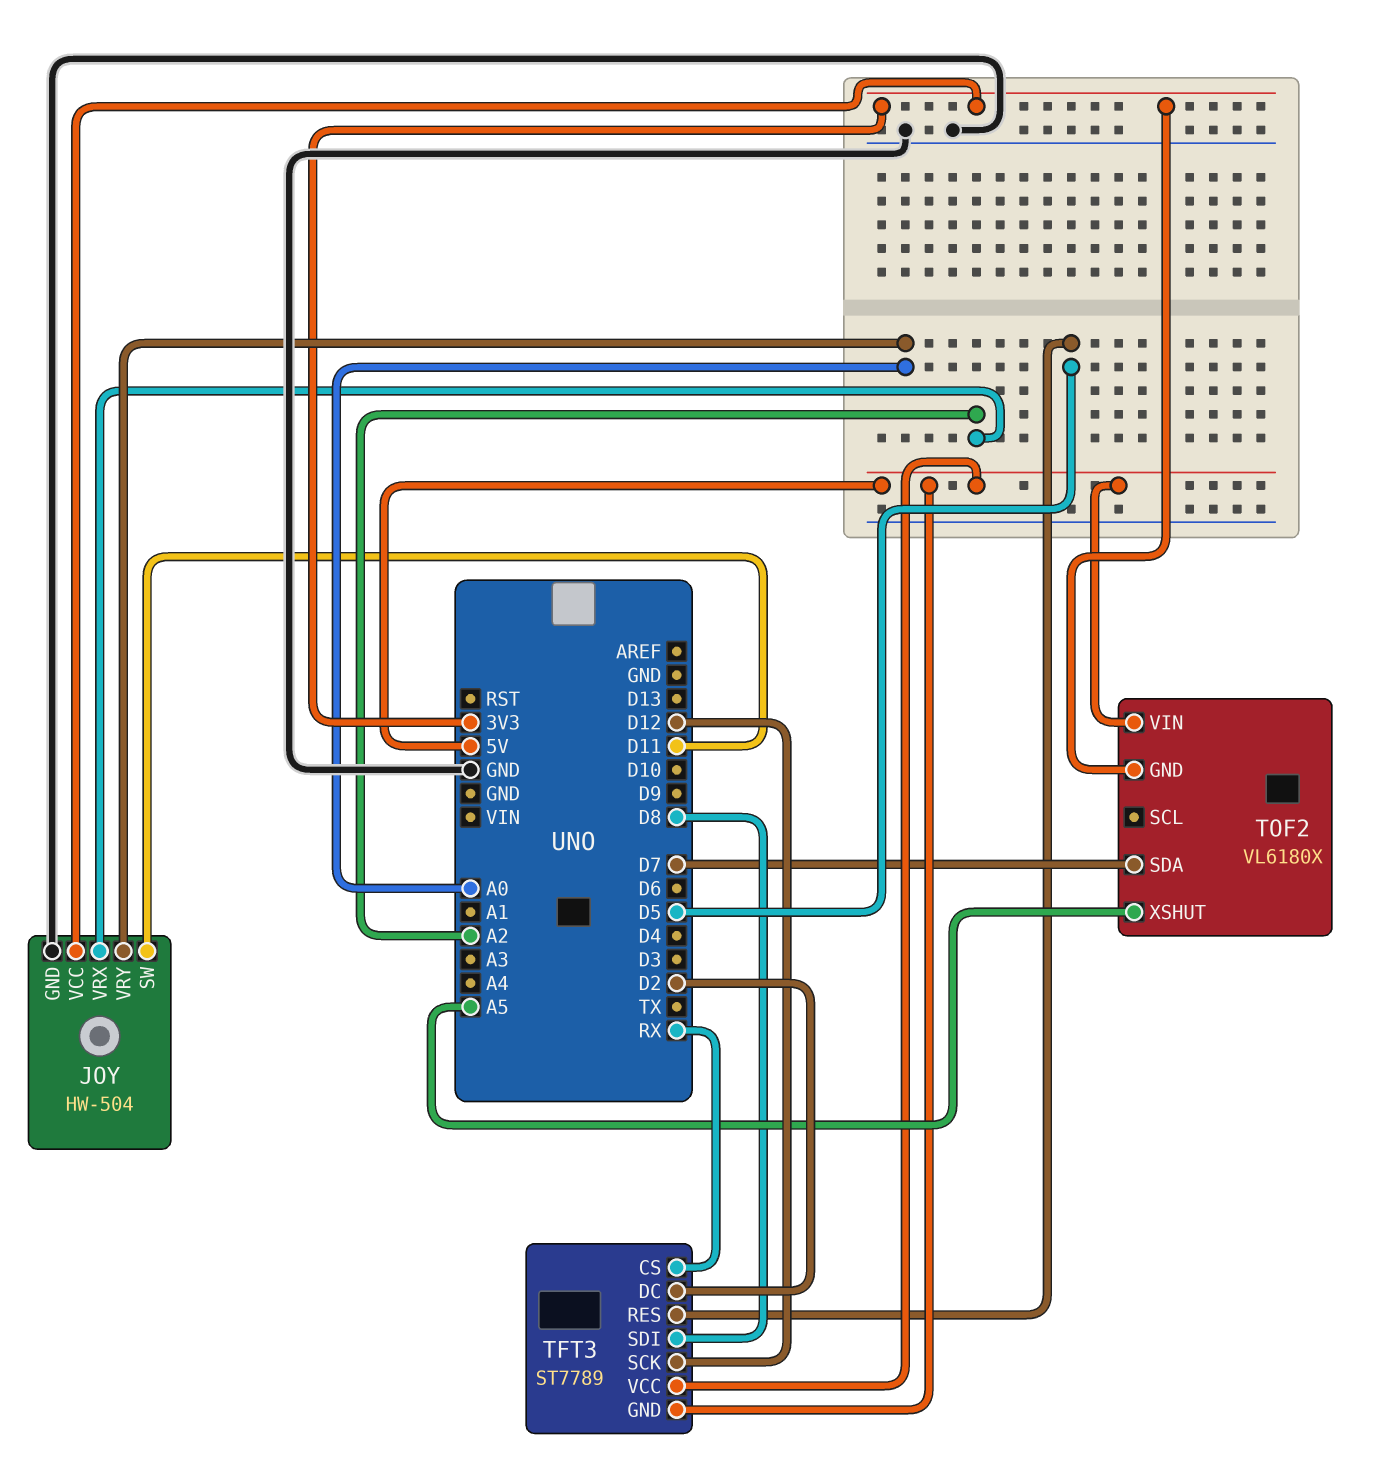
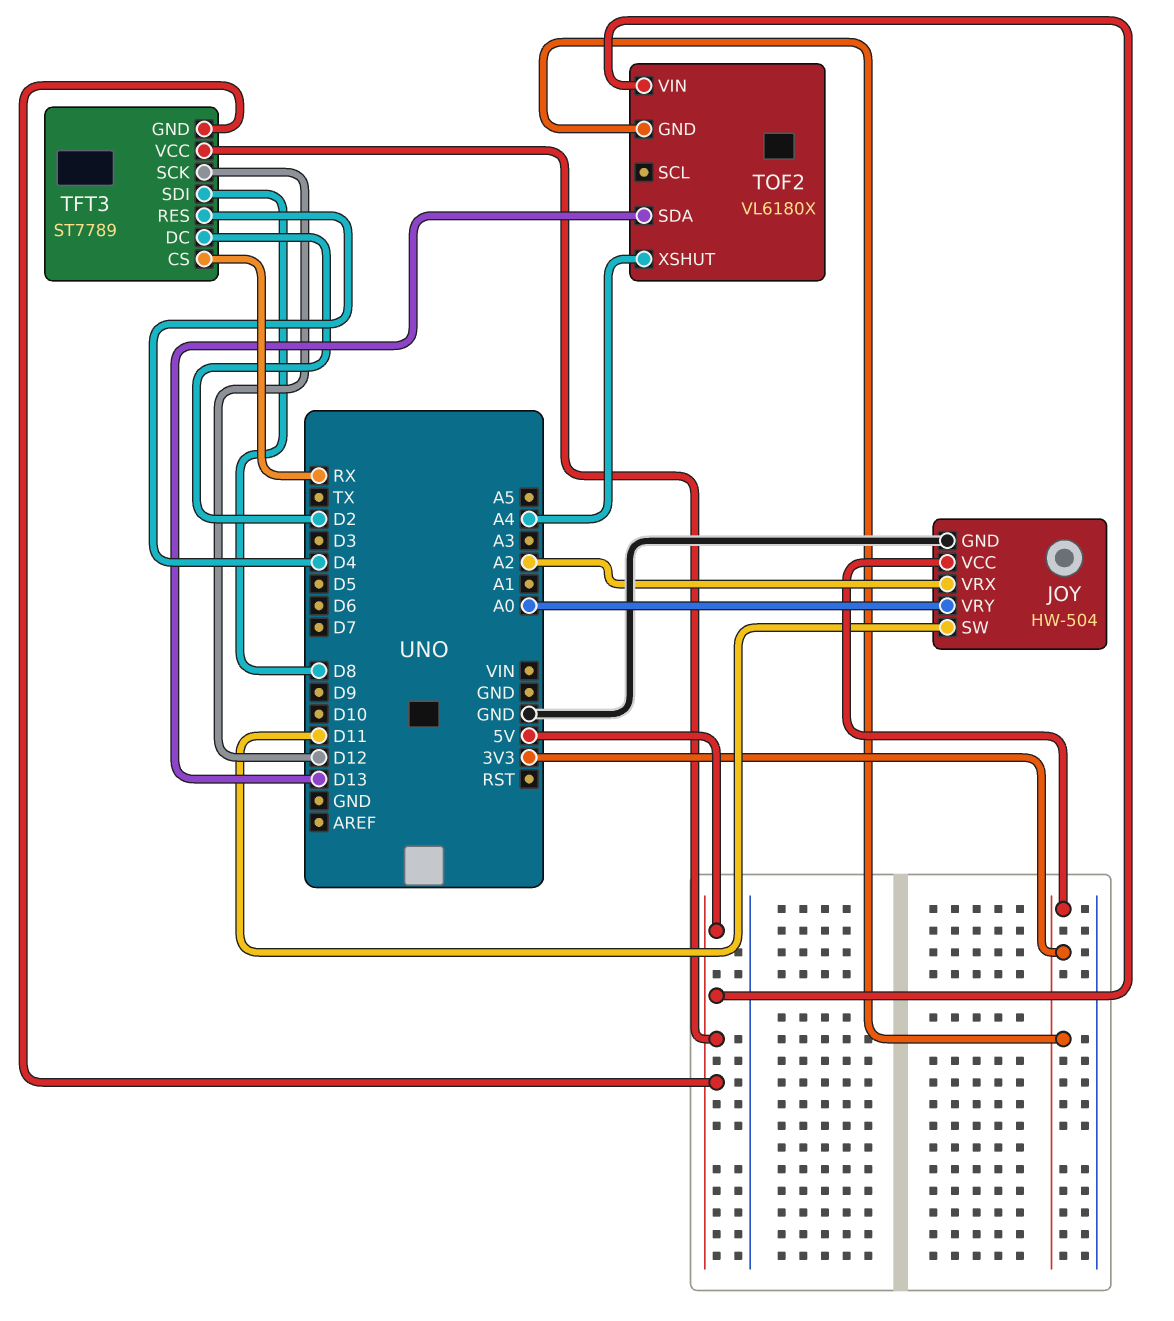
TFT3 pin RES: D5 -> D4
TOF2 pin SDA: D7 -> D13
TOF2 pin XSHUT: A5 -> A4

